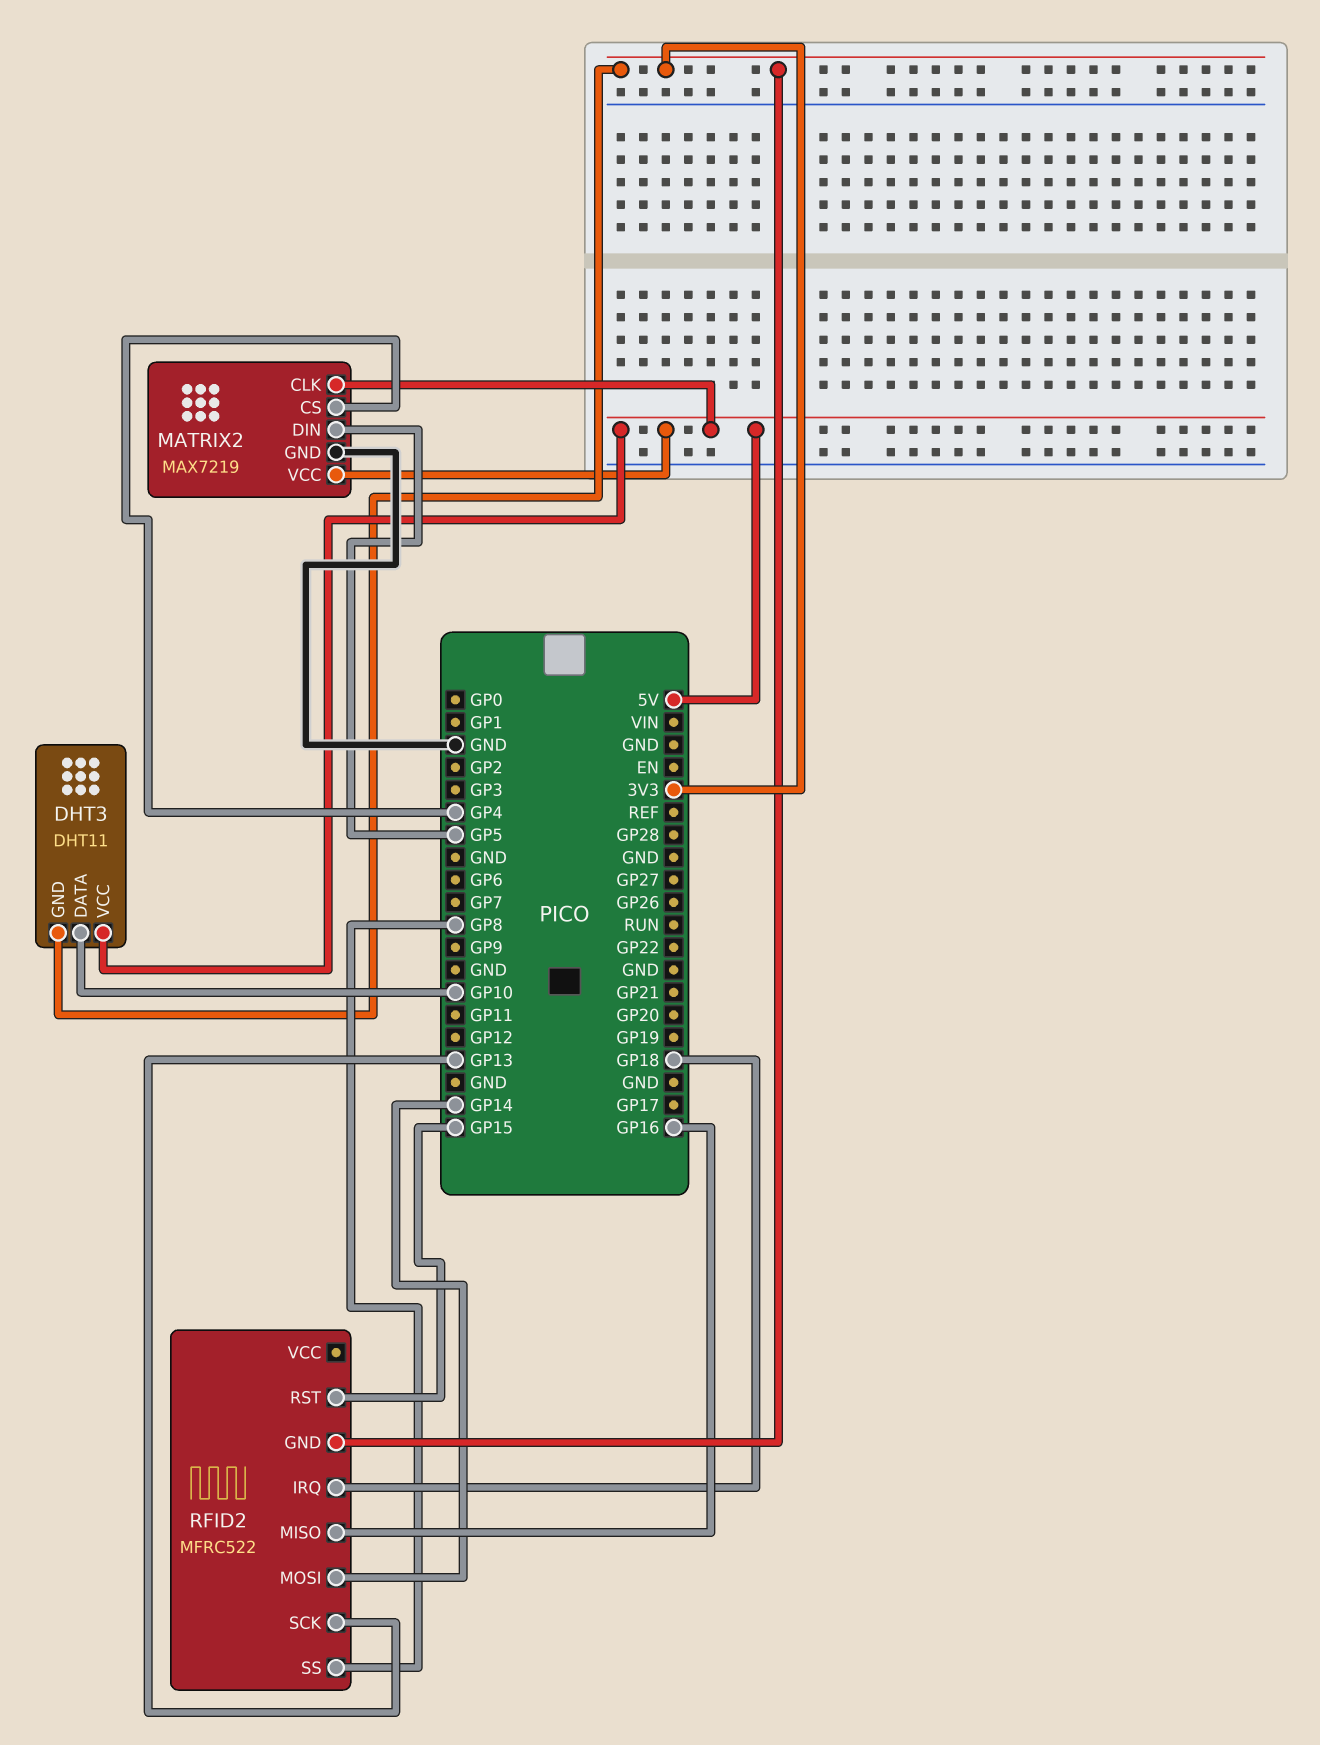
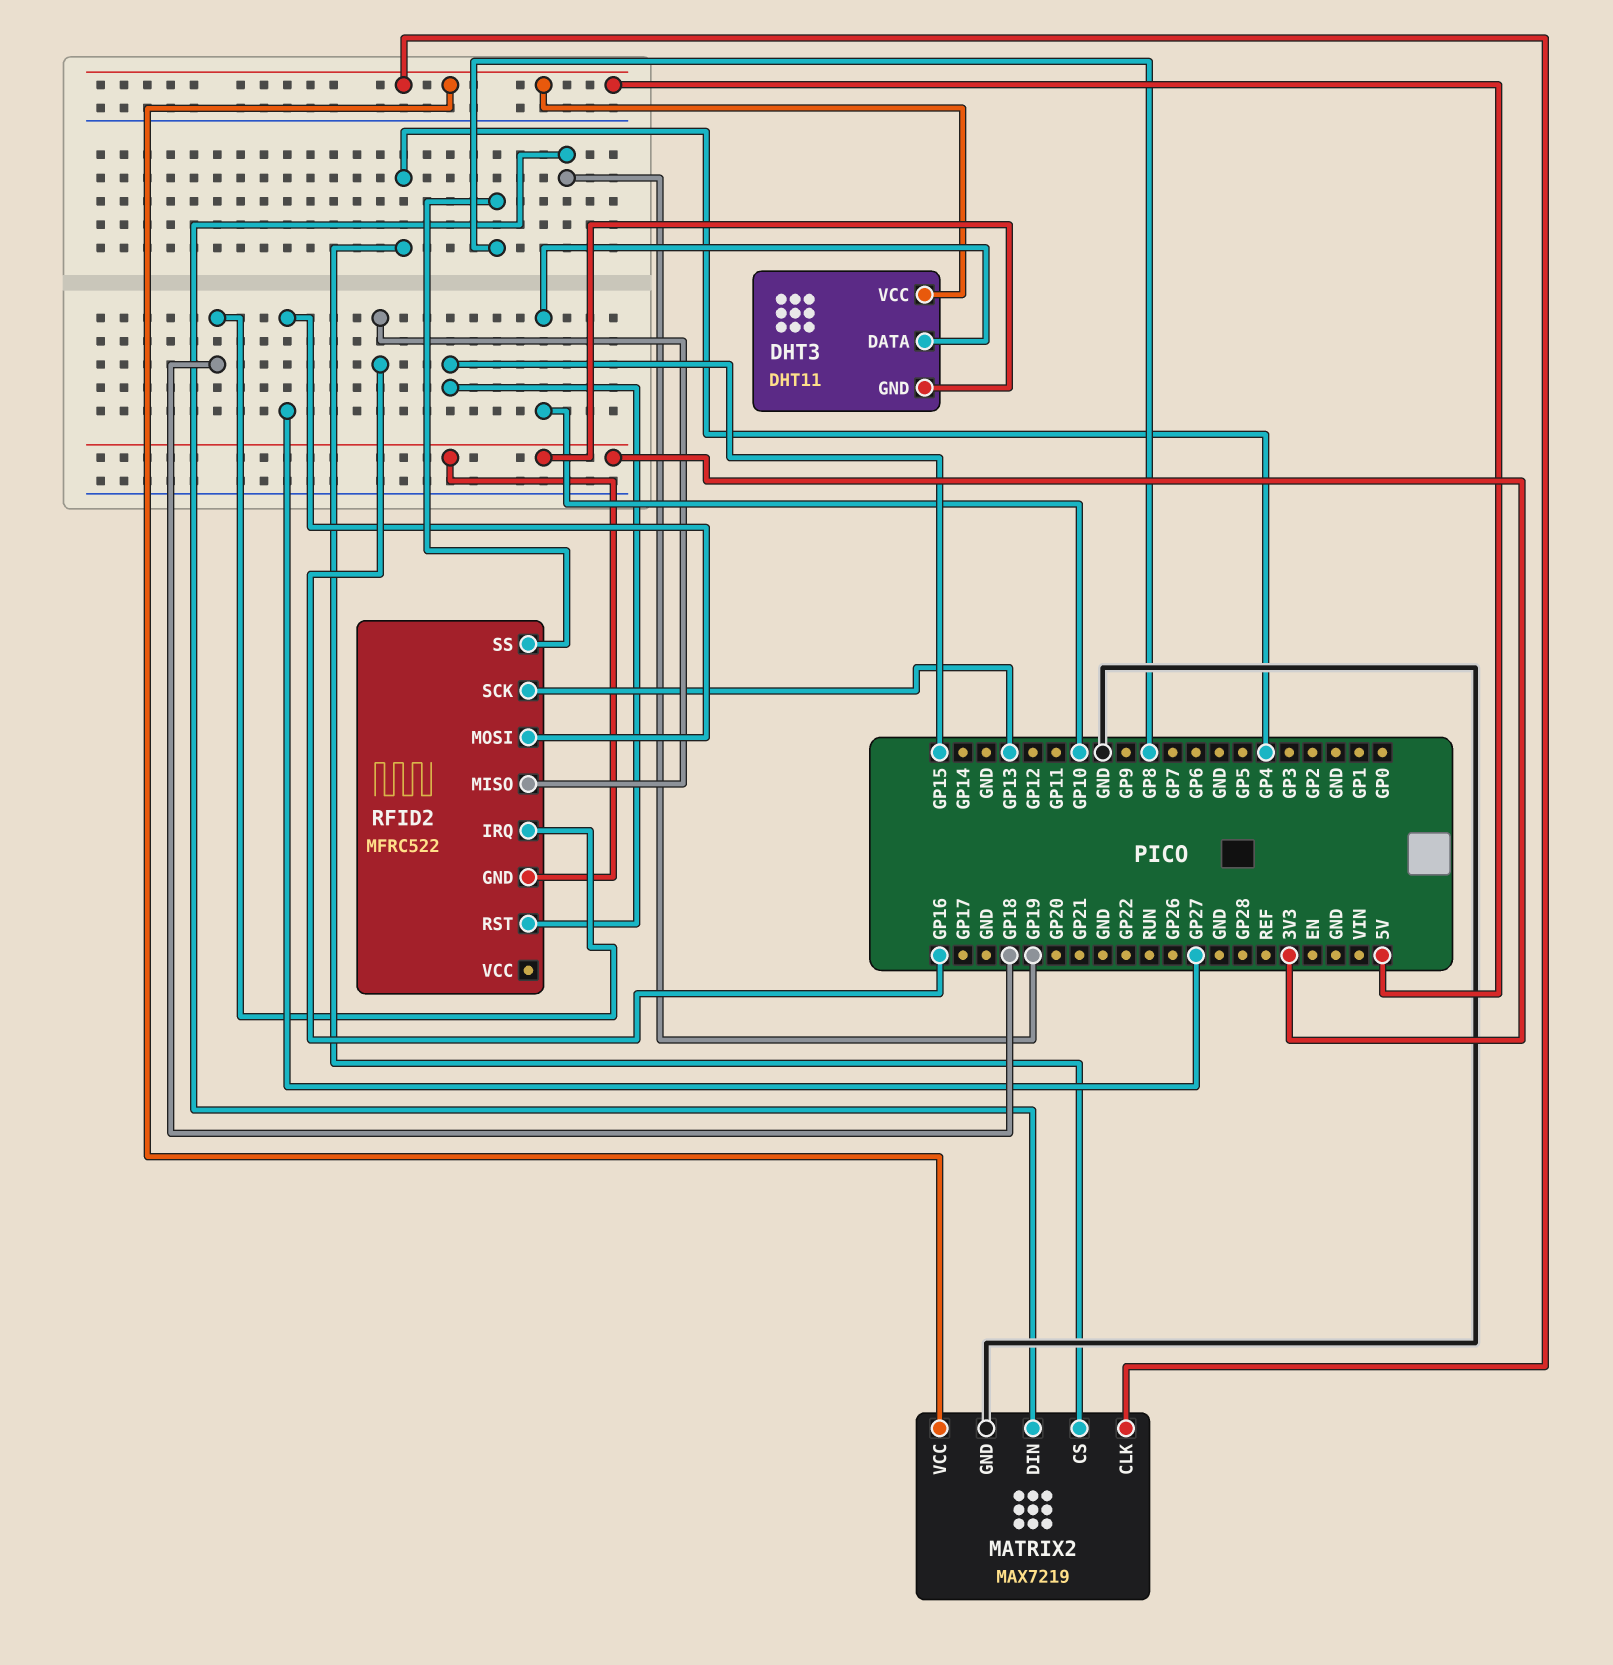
MATRIX2 pin DIN: GP5 -> GP19
RFID2 pin MOSI: GP14 -> GP27

